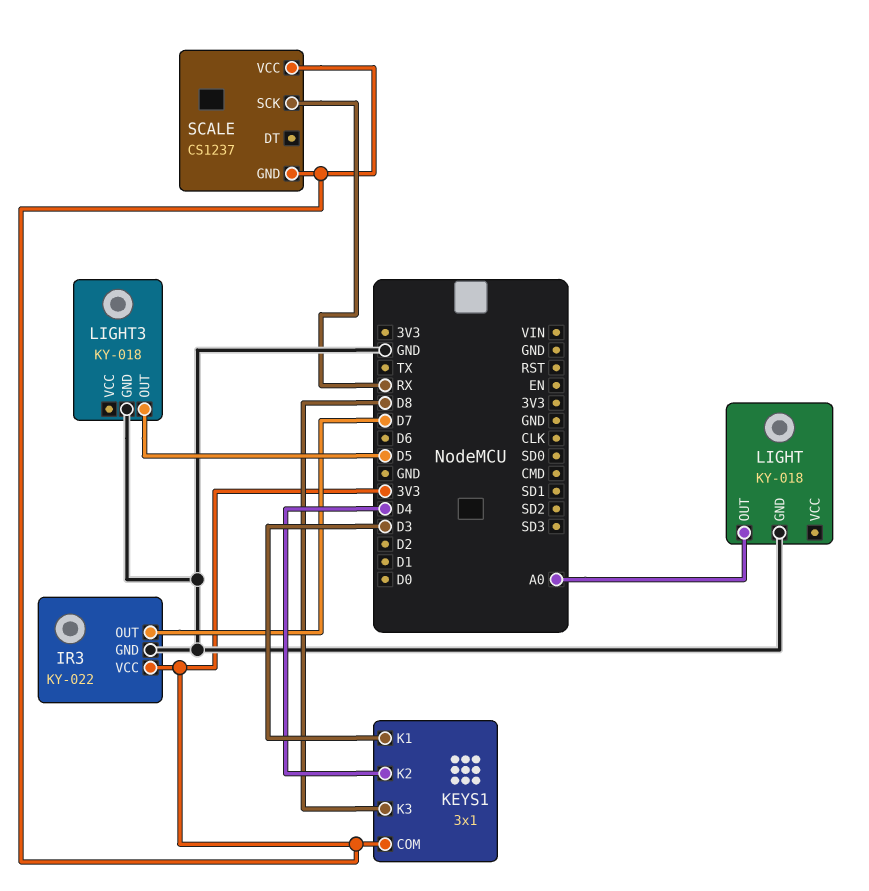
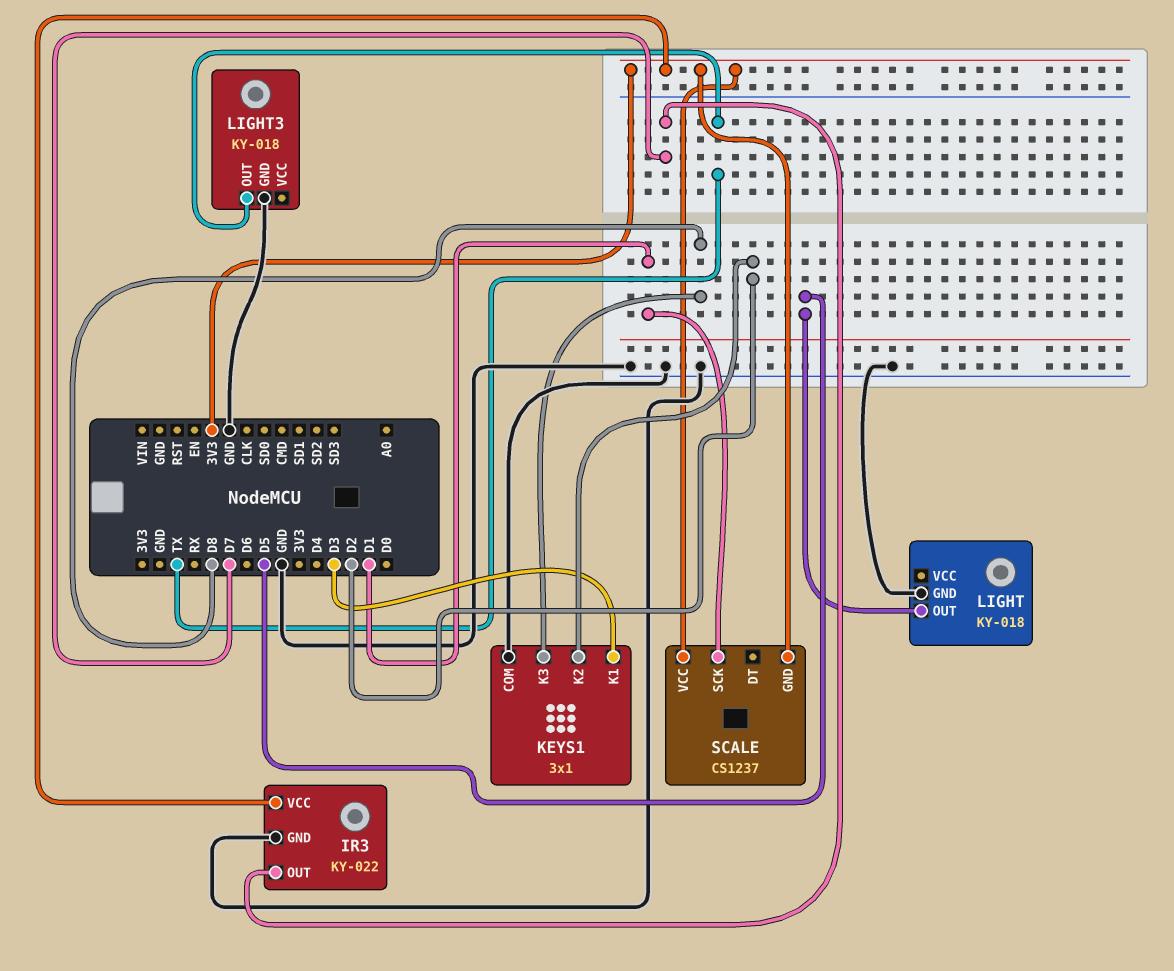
KEYS1 pin COM: 3V3 -> GND
KEYS1 pin K2: D4 -> D2
LIGHT pin OUT: A0 -> D5
LIGHT3 pin OUT: D5 -> TX
SCALE pin SCK: RX -> D1

